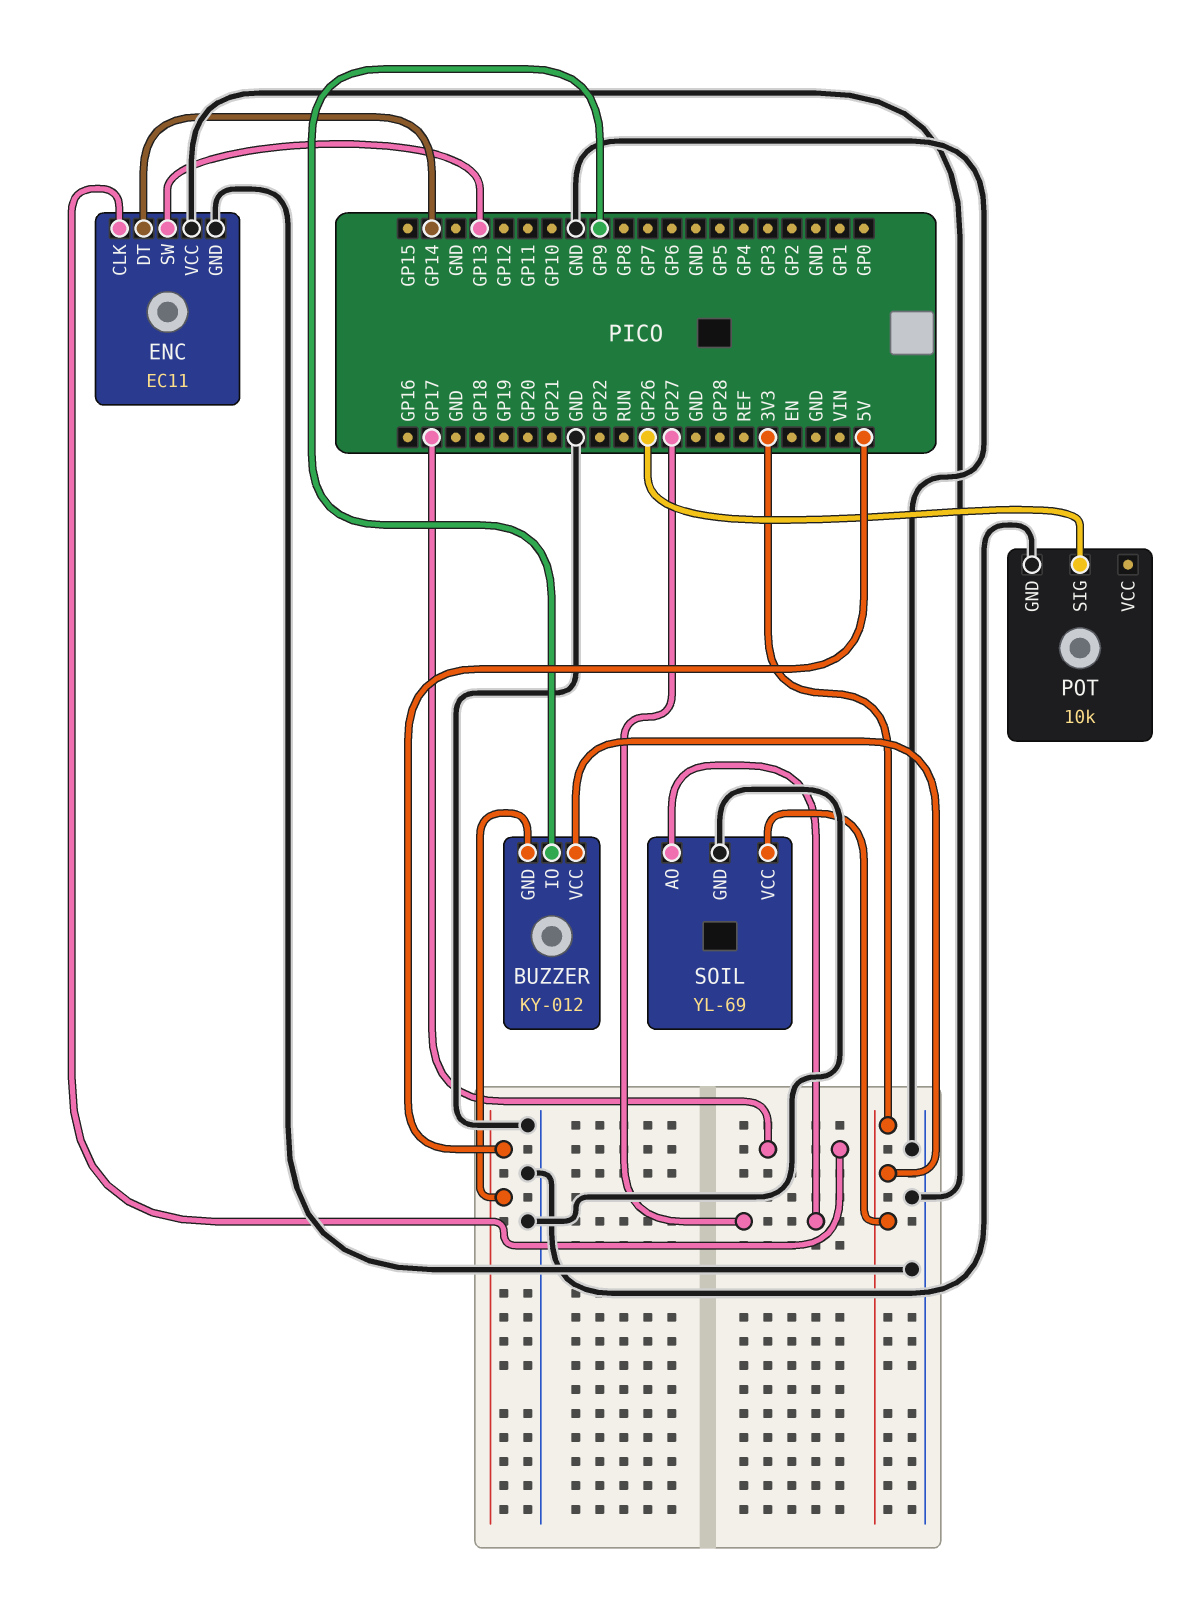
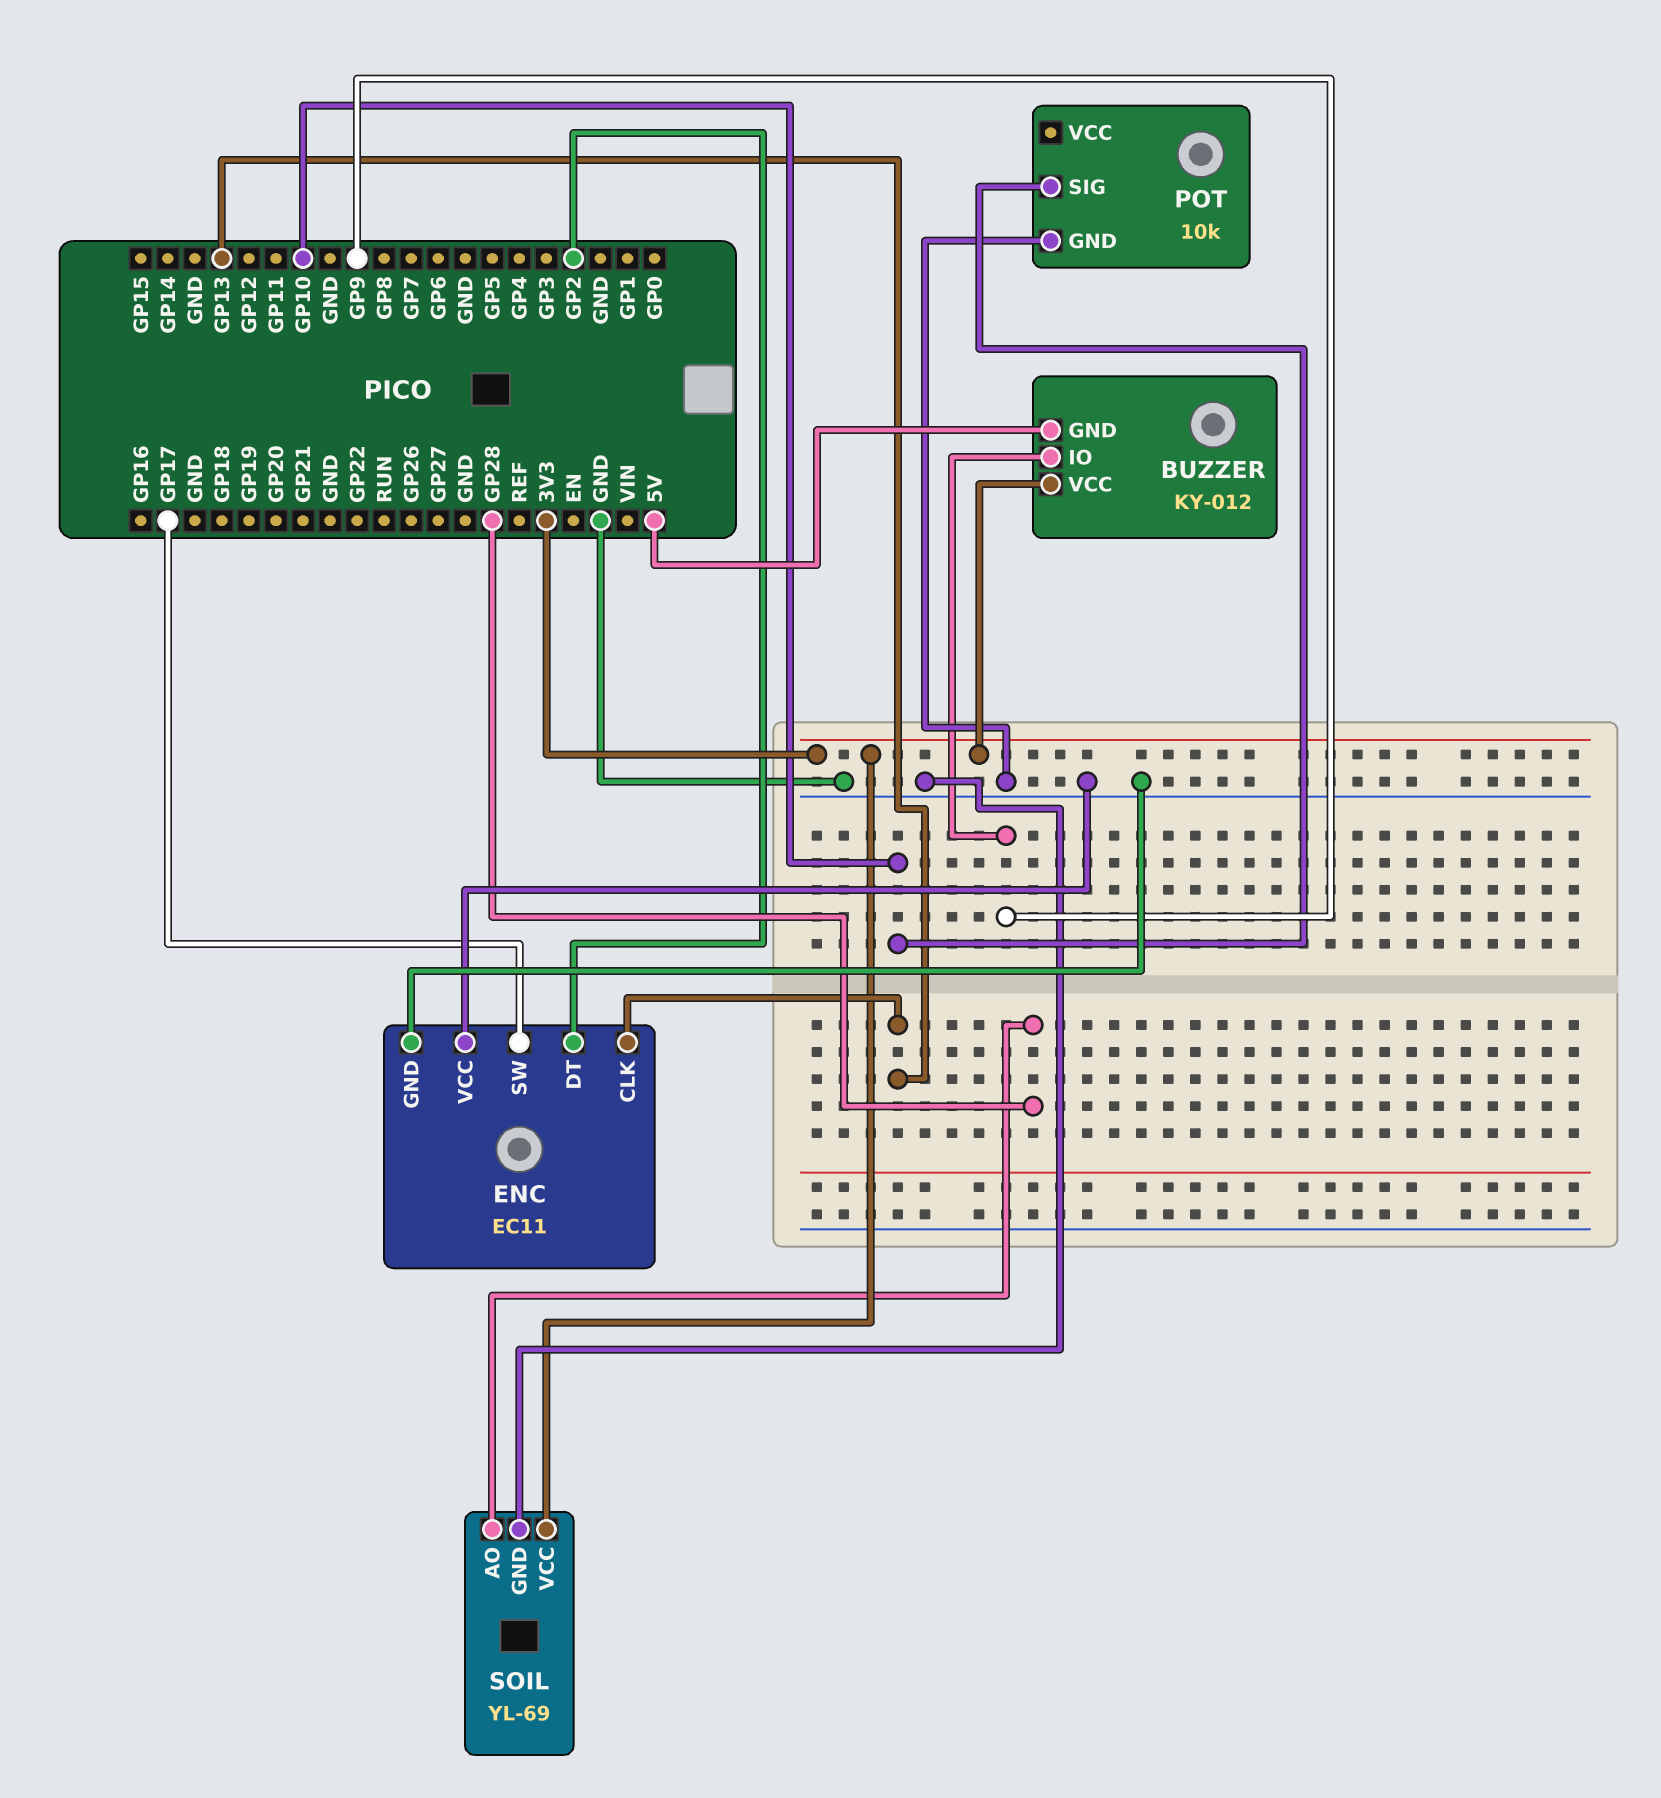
ENC pin CLK: GP17 -> GP13
ENC pin DT: GP14 -> GP2
ENC pin SW: GP13 -> GP17
POT pin SIG: GP26 -> GP10
SOIL pin AO: GP27 -> GP28

